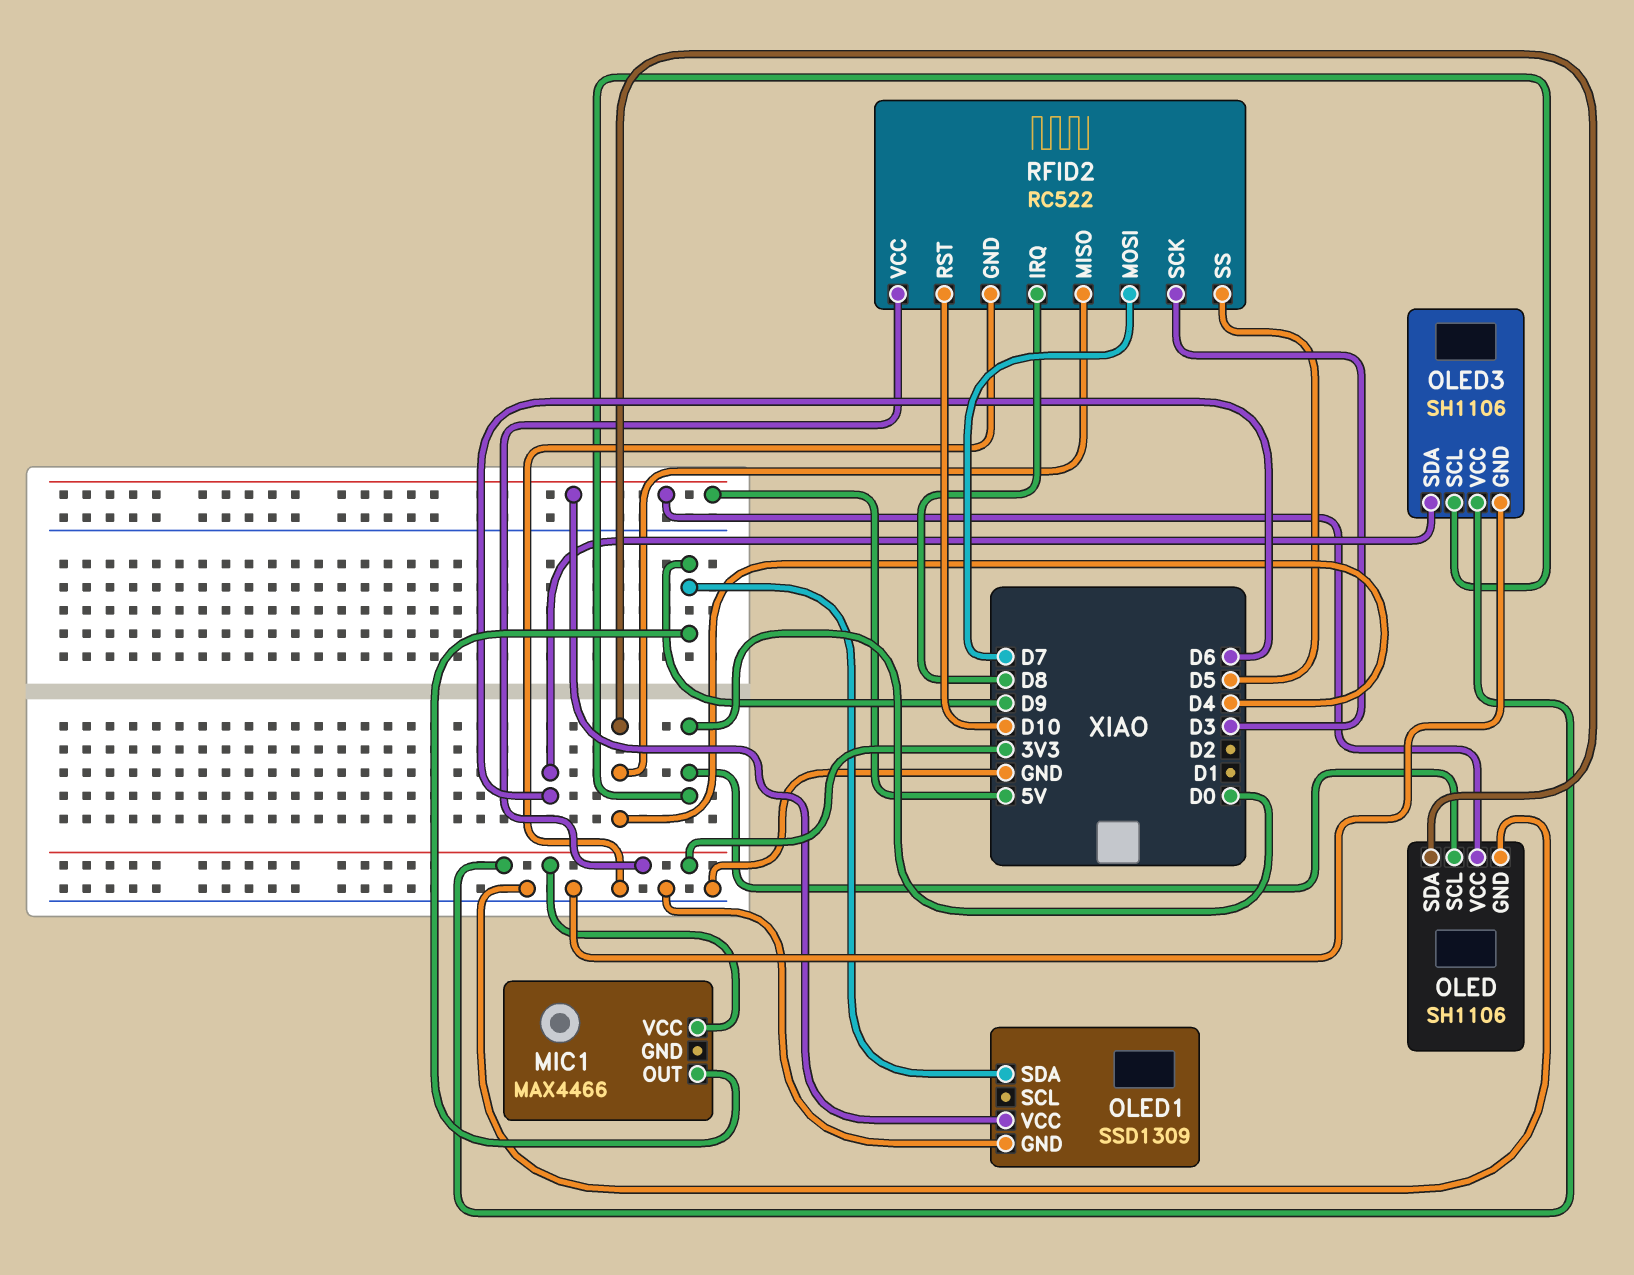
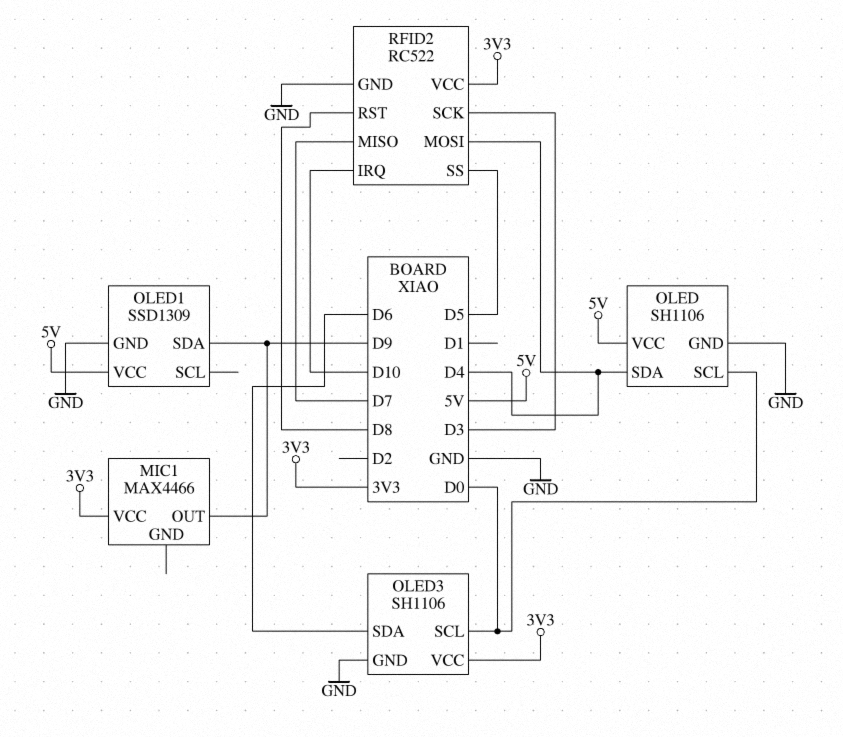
RFID2 pin IRQ: D8 -> D10
RFID2 pin MISO: D4 -> D7
RFID2 pin MOSI: D7 -> D4
RFID2 pin RST: D10 -> D8

